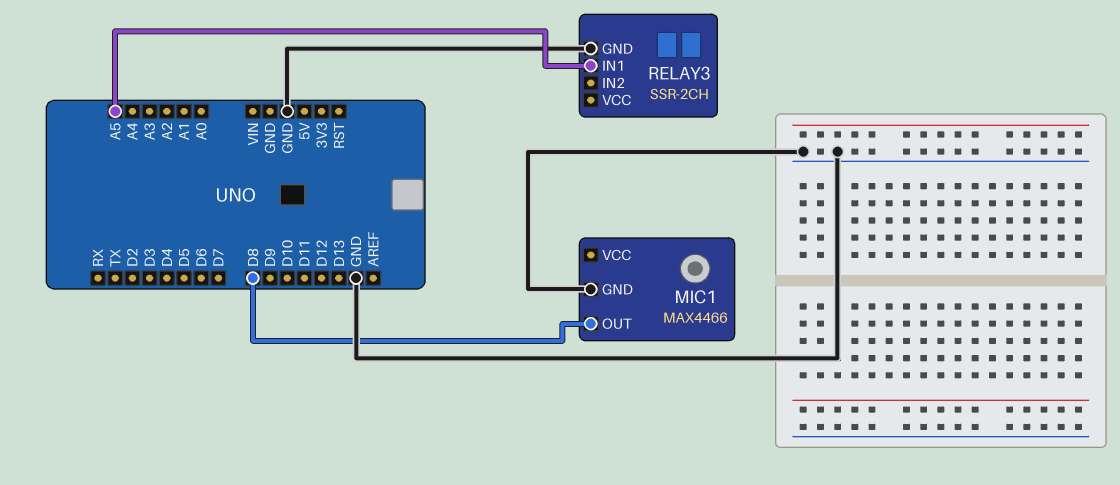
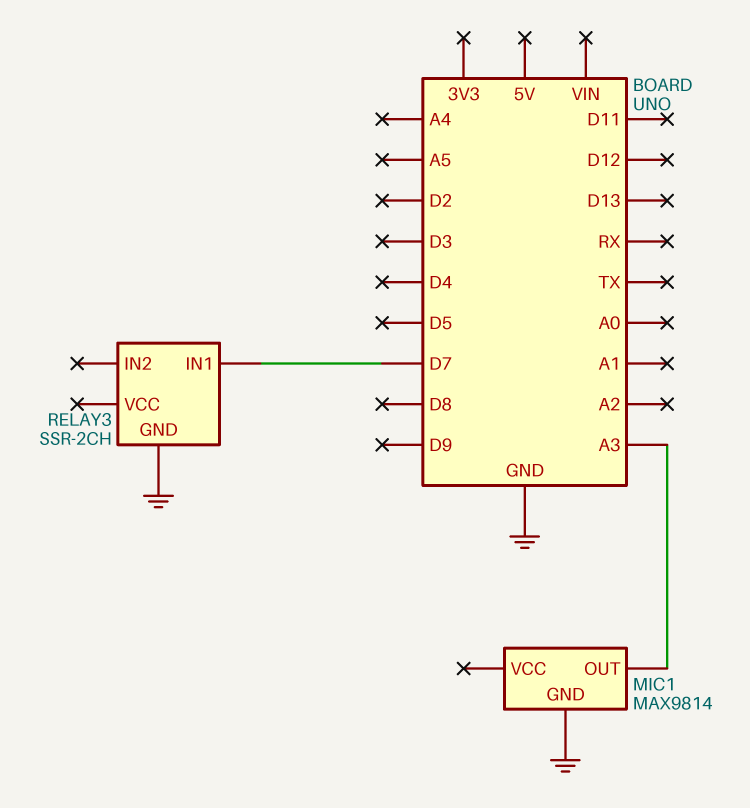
MIC1: MAX4466 -> MAX9814
MIC1 pin OUT: D8 -> A3
RELAY3 pin IN1: A5 -> D7

